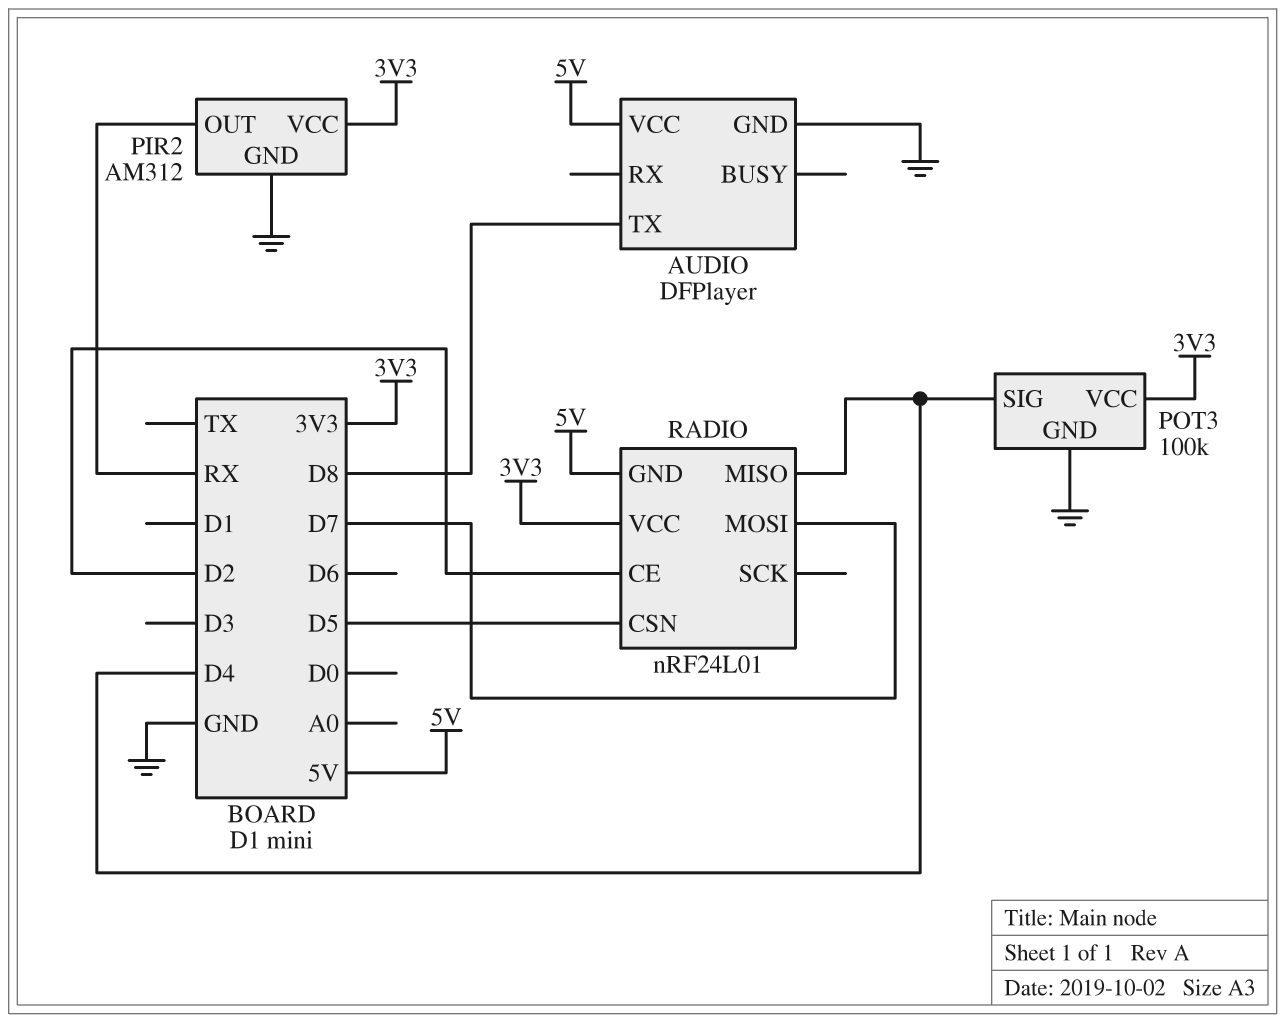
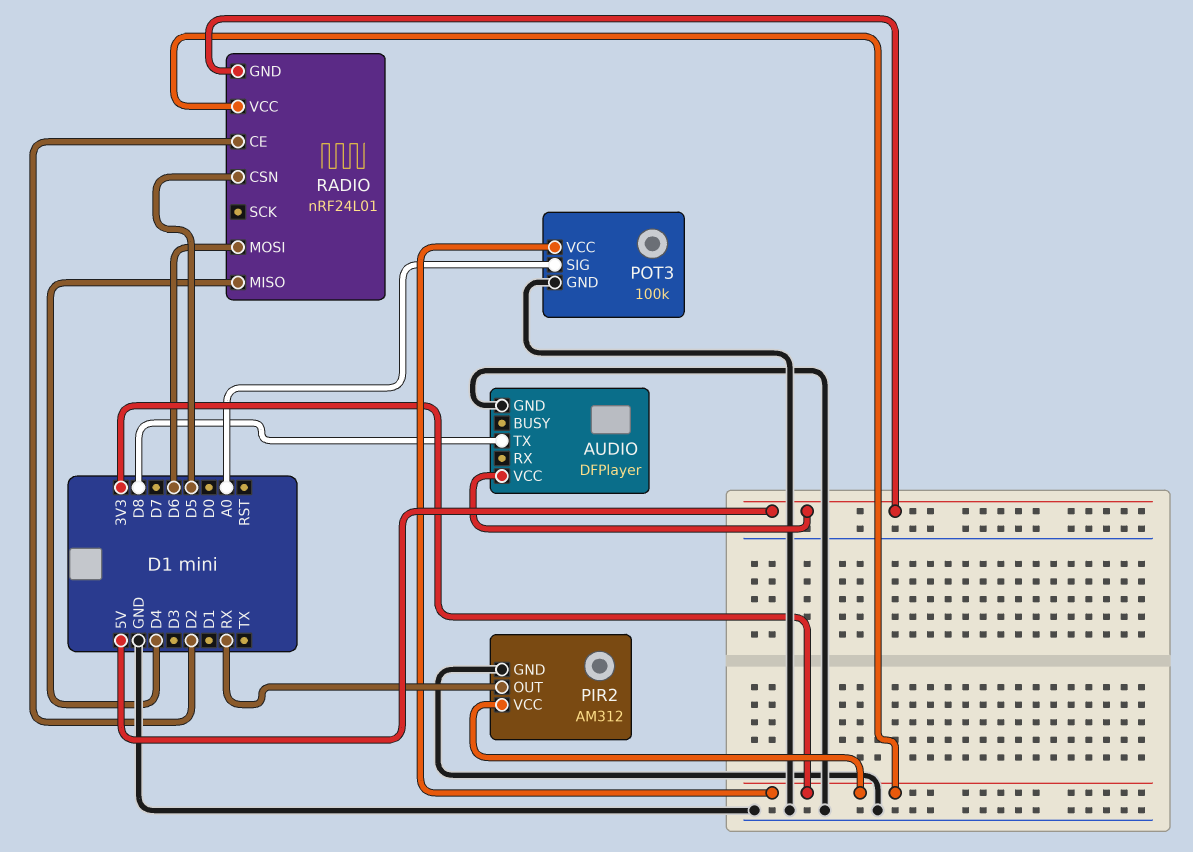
POT3 pin SIG: D4 -> A0
RADIO pin MOSI: D7 -> D6

